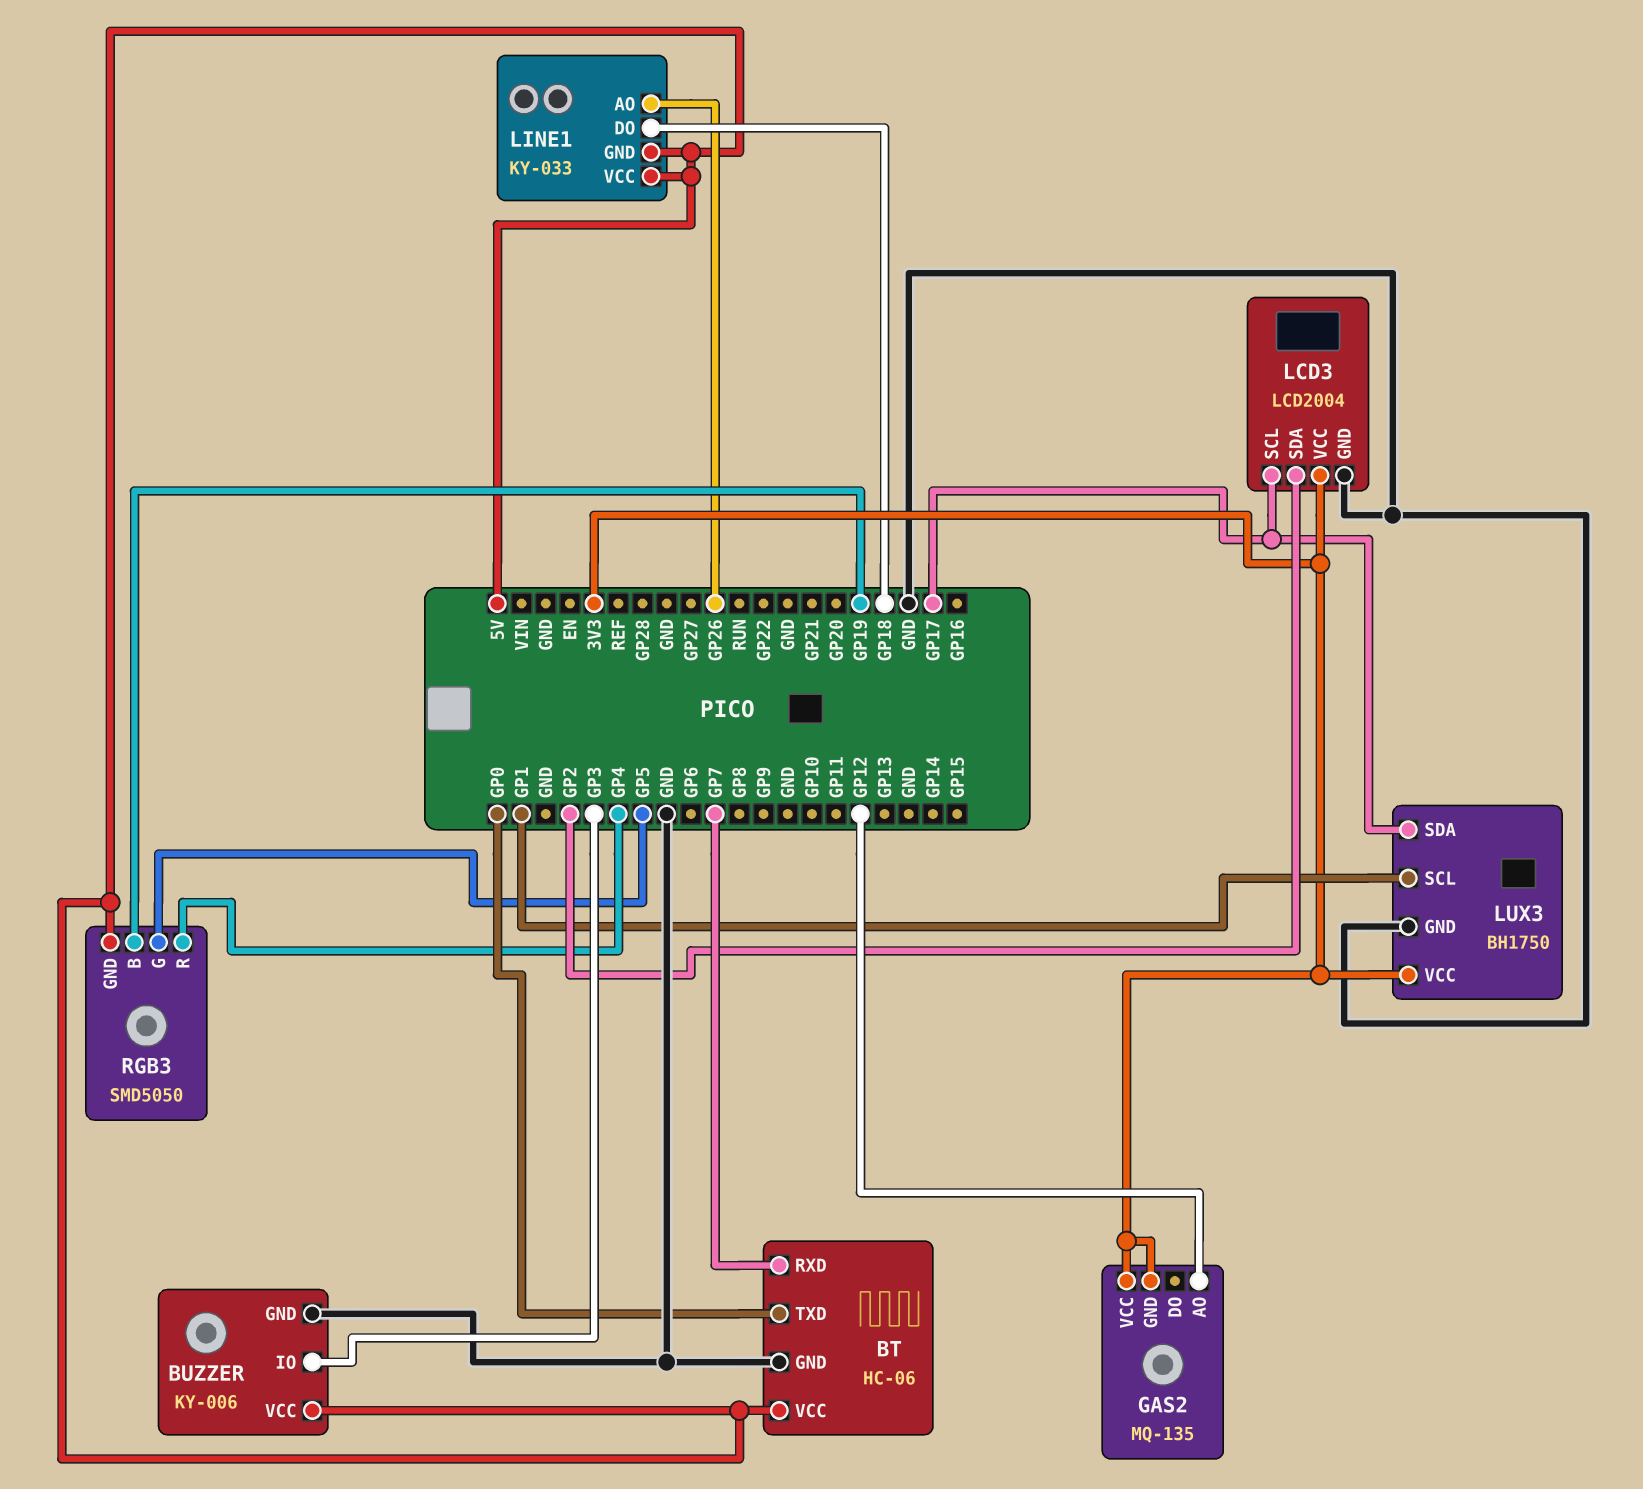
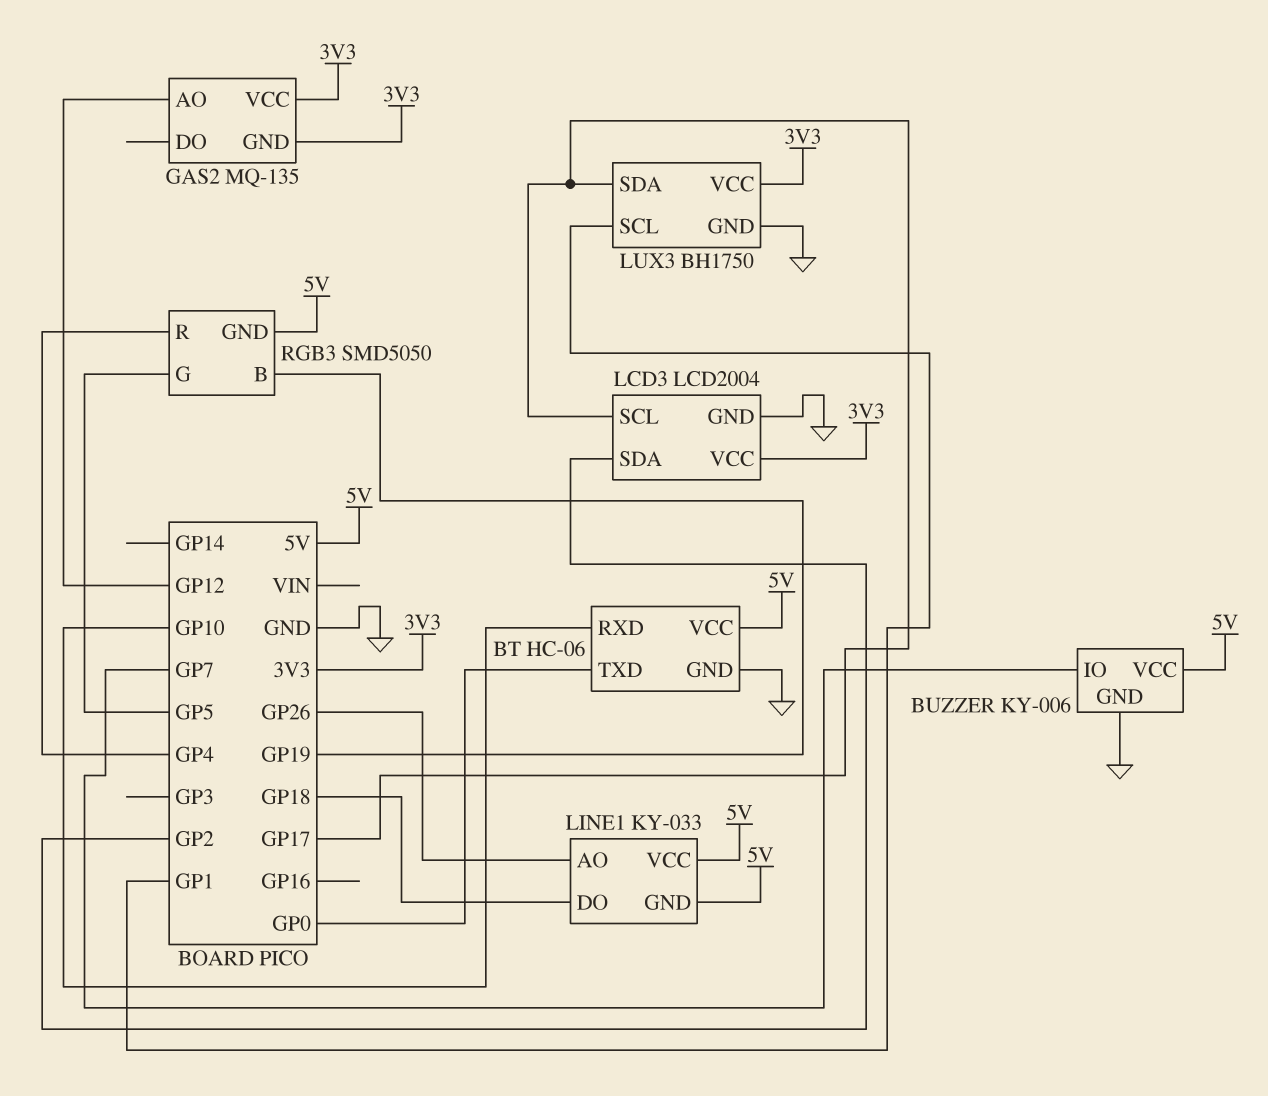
BT pin RXD: GP7 -> GP10
BUZZER pin IO: GP3 -> GP7

